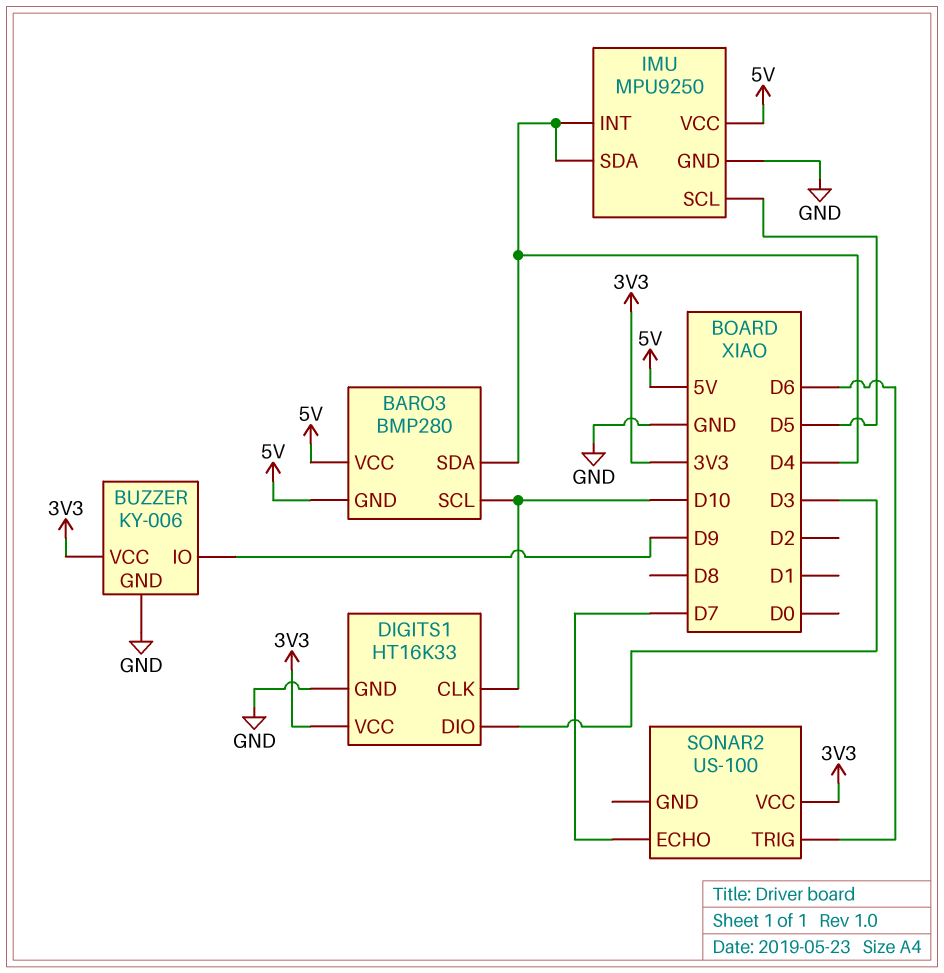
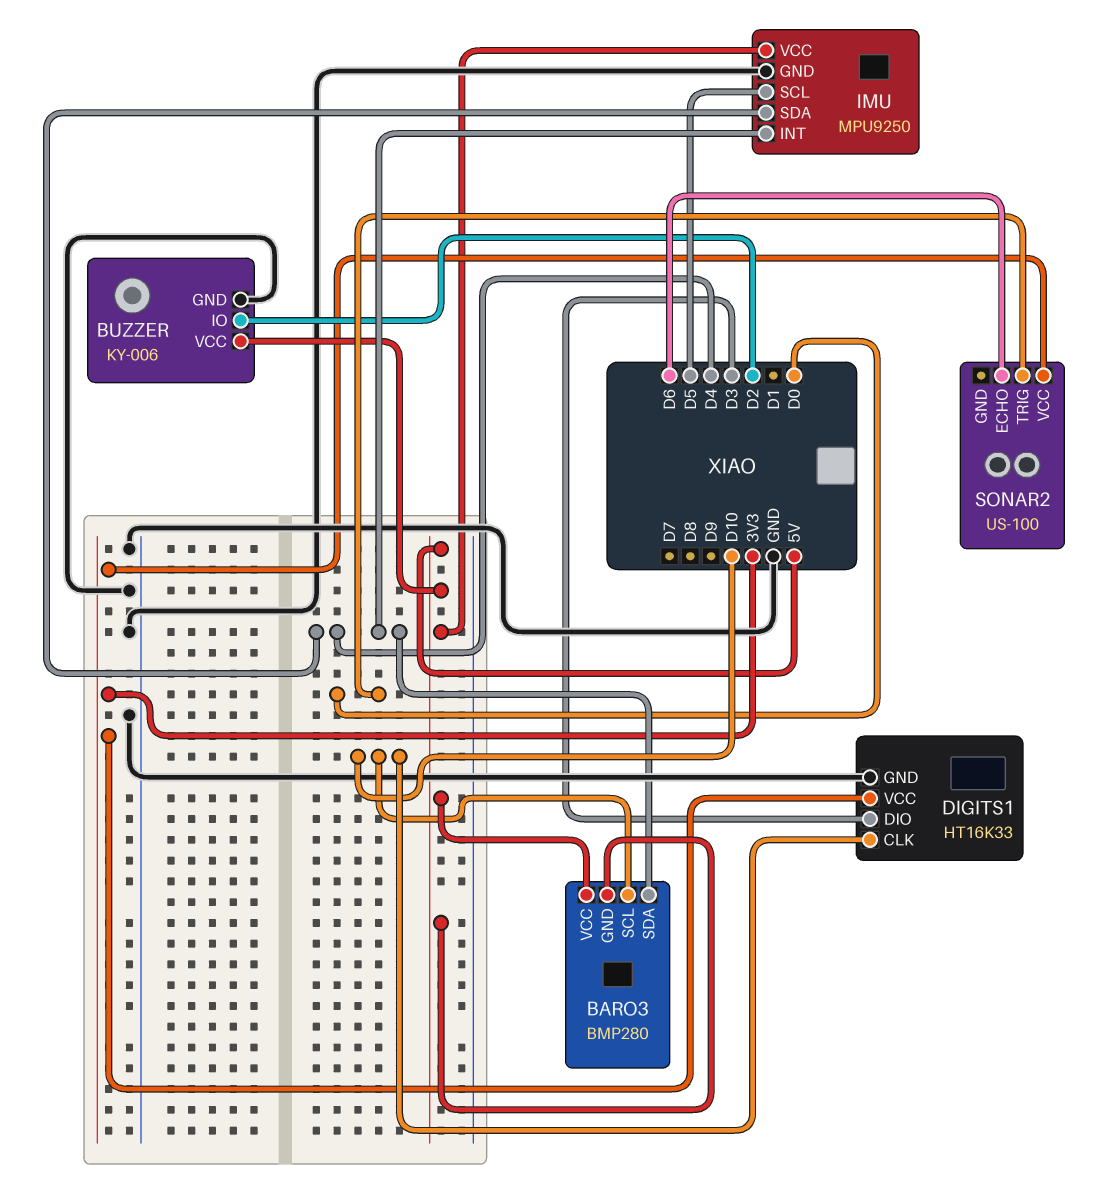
BUZZER pin IO: D9 -> D2
BUZZER pin VCC: 3V3 -> 5V
SONAR2 pin ECHO: D7 -> D6
SONAR2 pin TRIG: D6 -> D0

